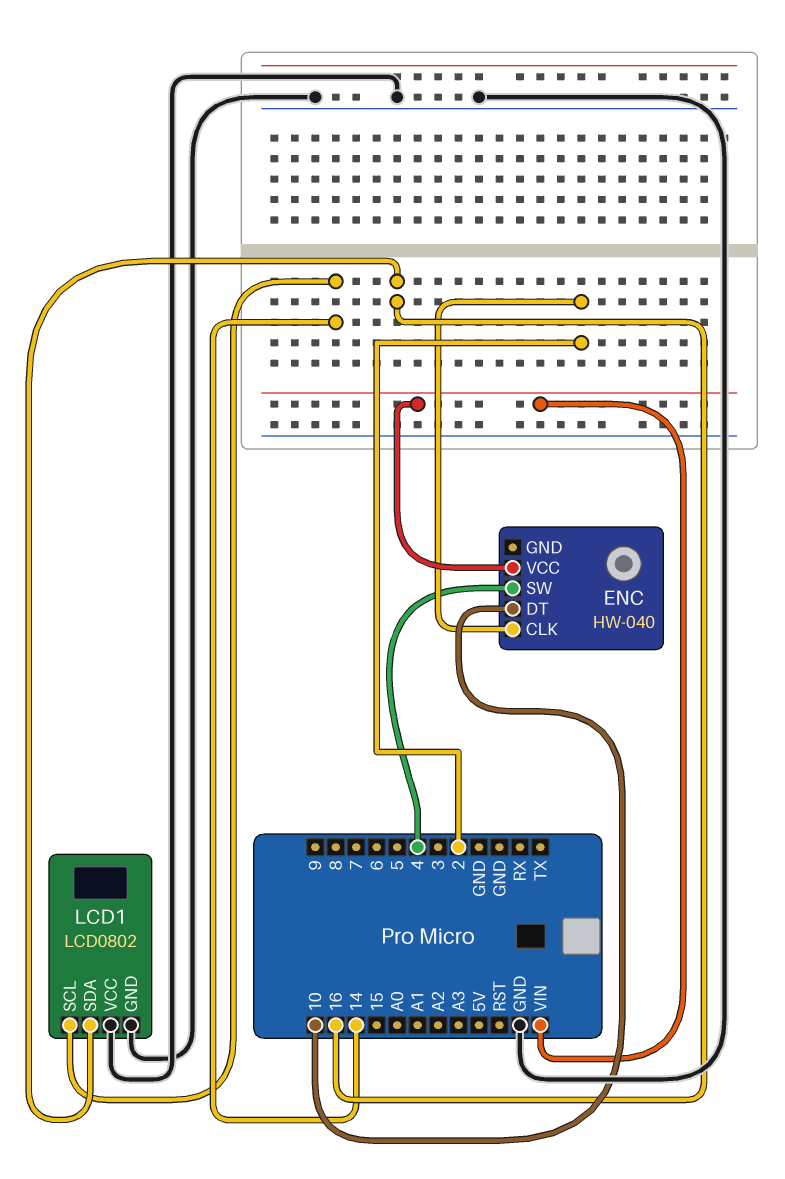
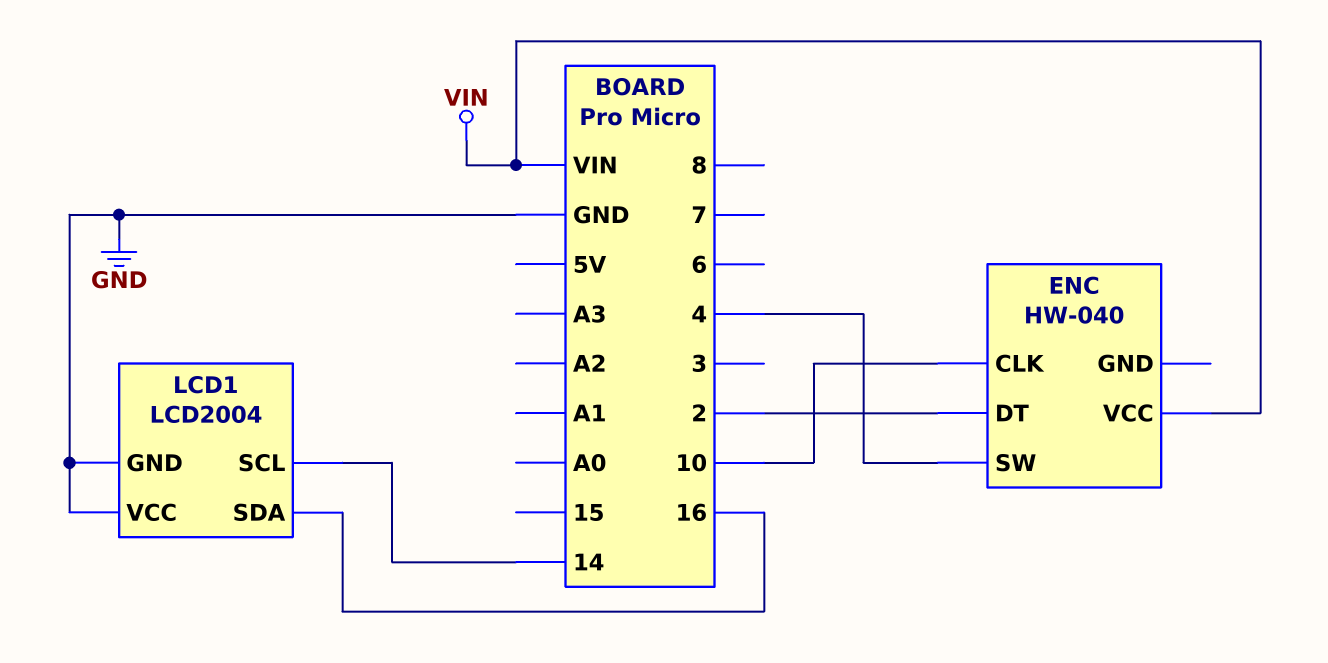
ENC pin CLK: 2 -> 10
ENC pin DT: 10 -> 2
LCD1: LCD0802 -> LCD2004

